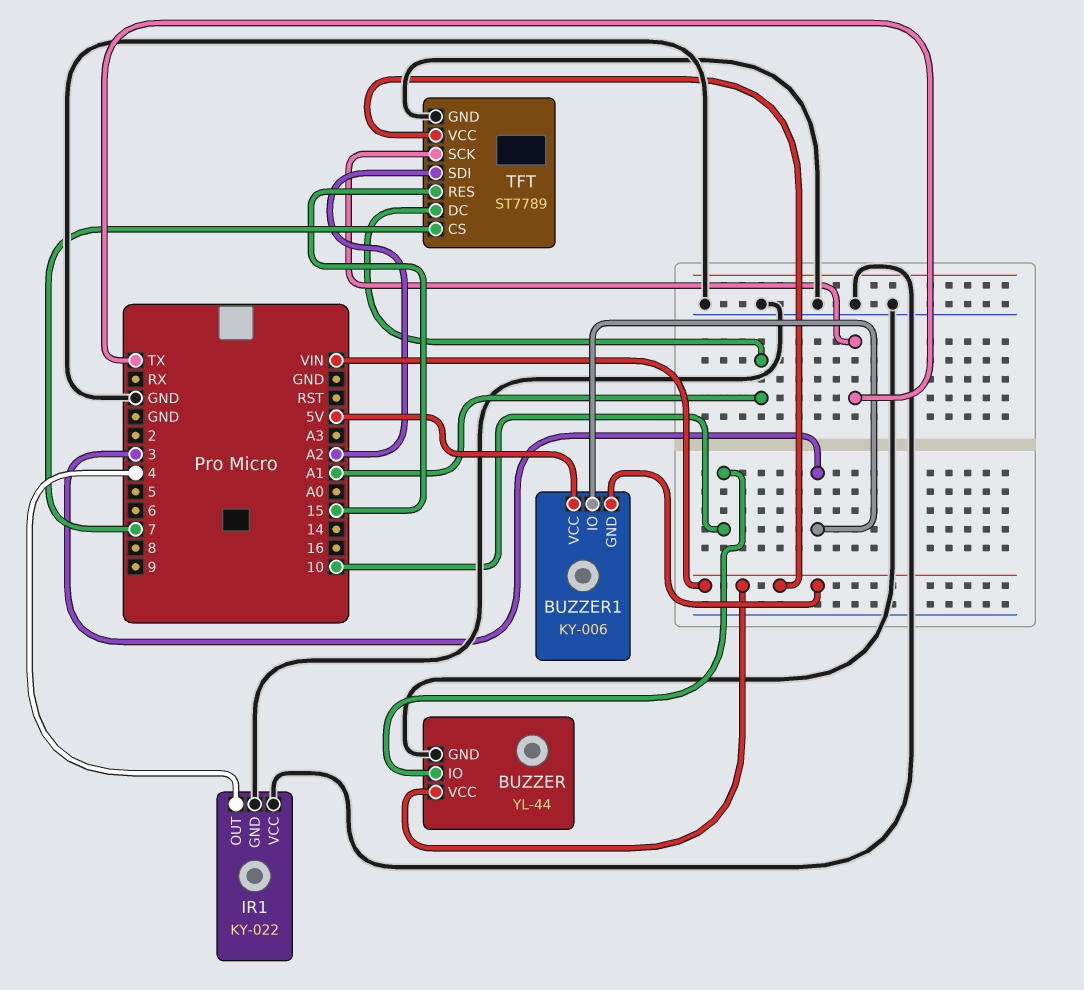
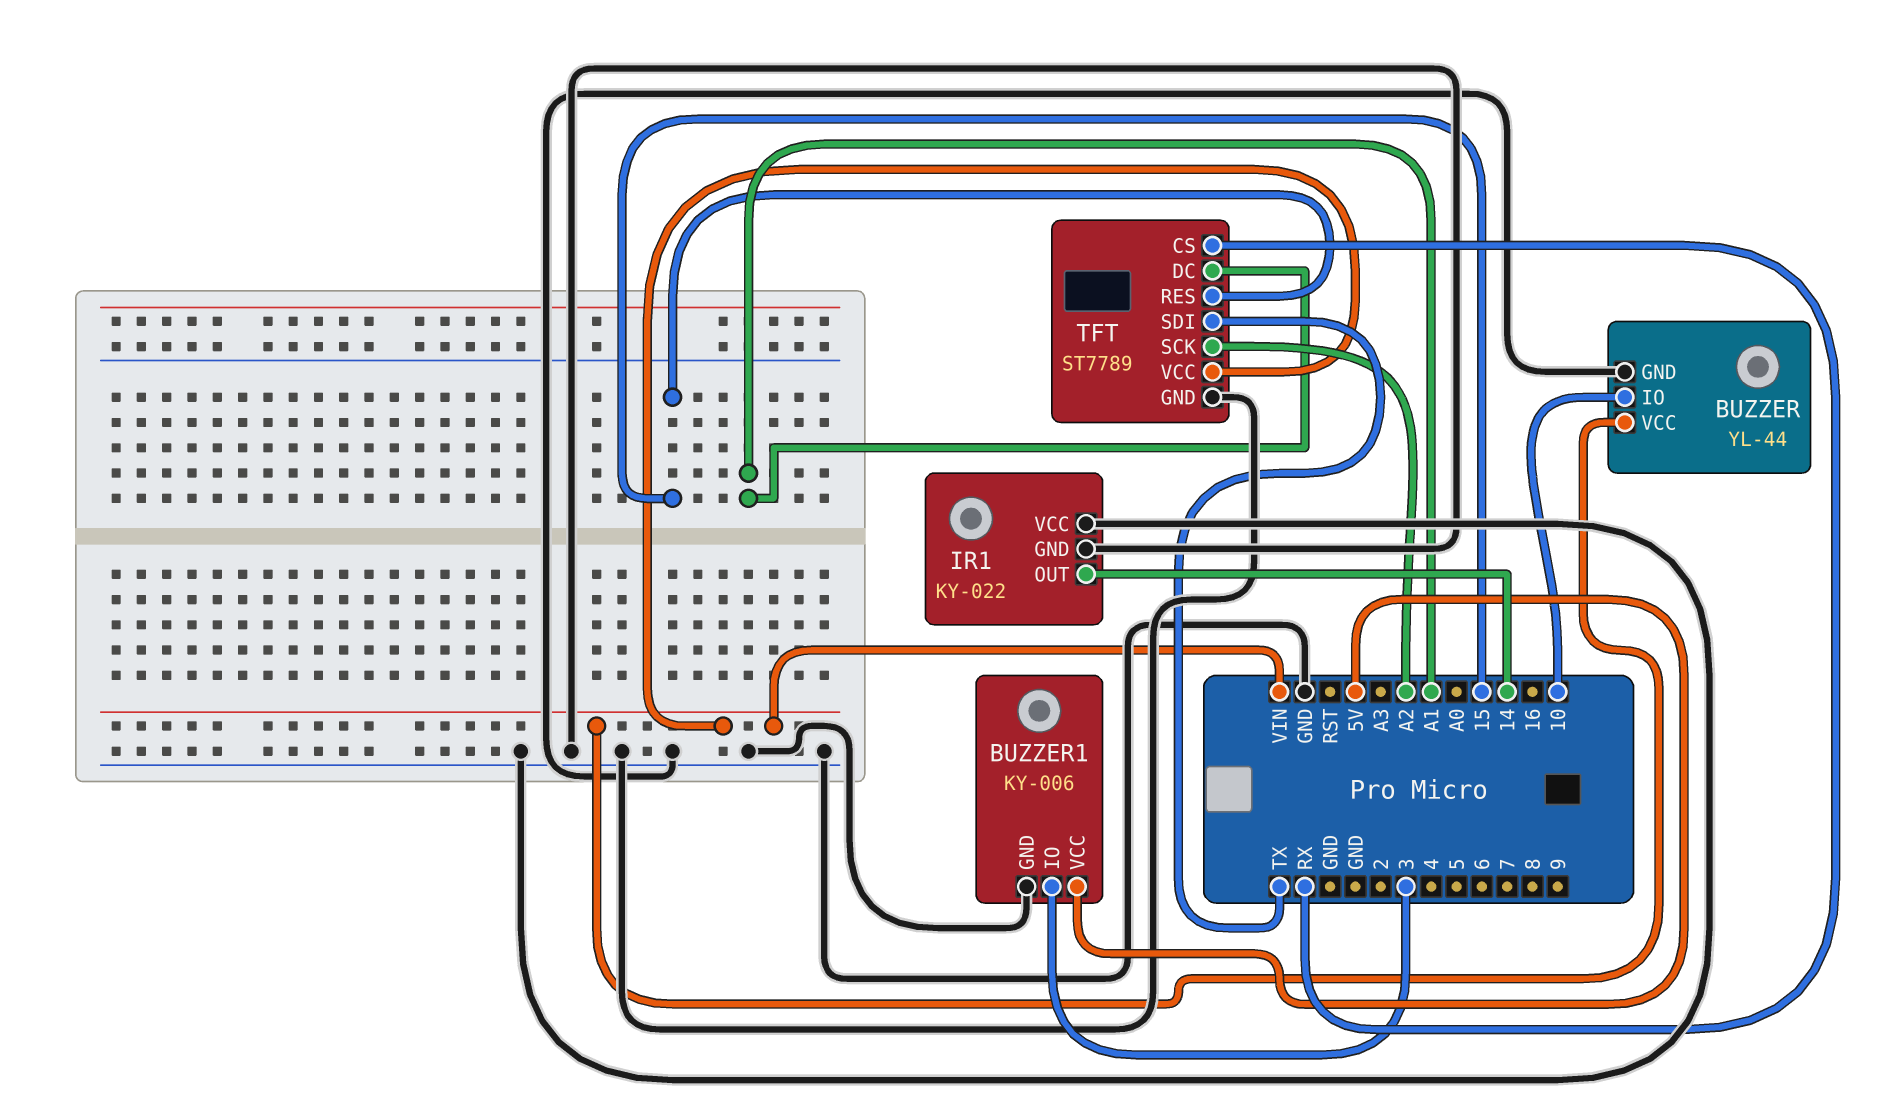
BUZZER1 pin GND: VIN -> GND
IR1 pin OUT: 4 -> 14
TFT pin CS: 7 -> RX
TFT pin SCK: TX -> A2
TFT pin SDI: A2 -> TX

